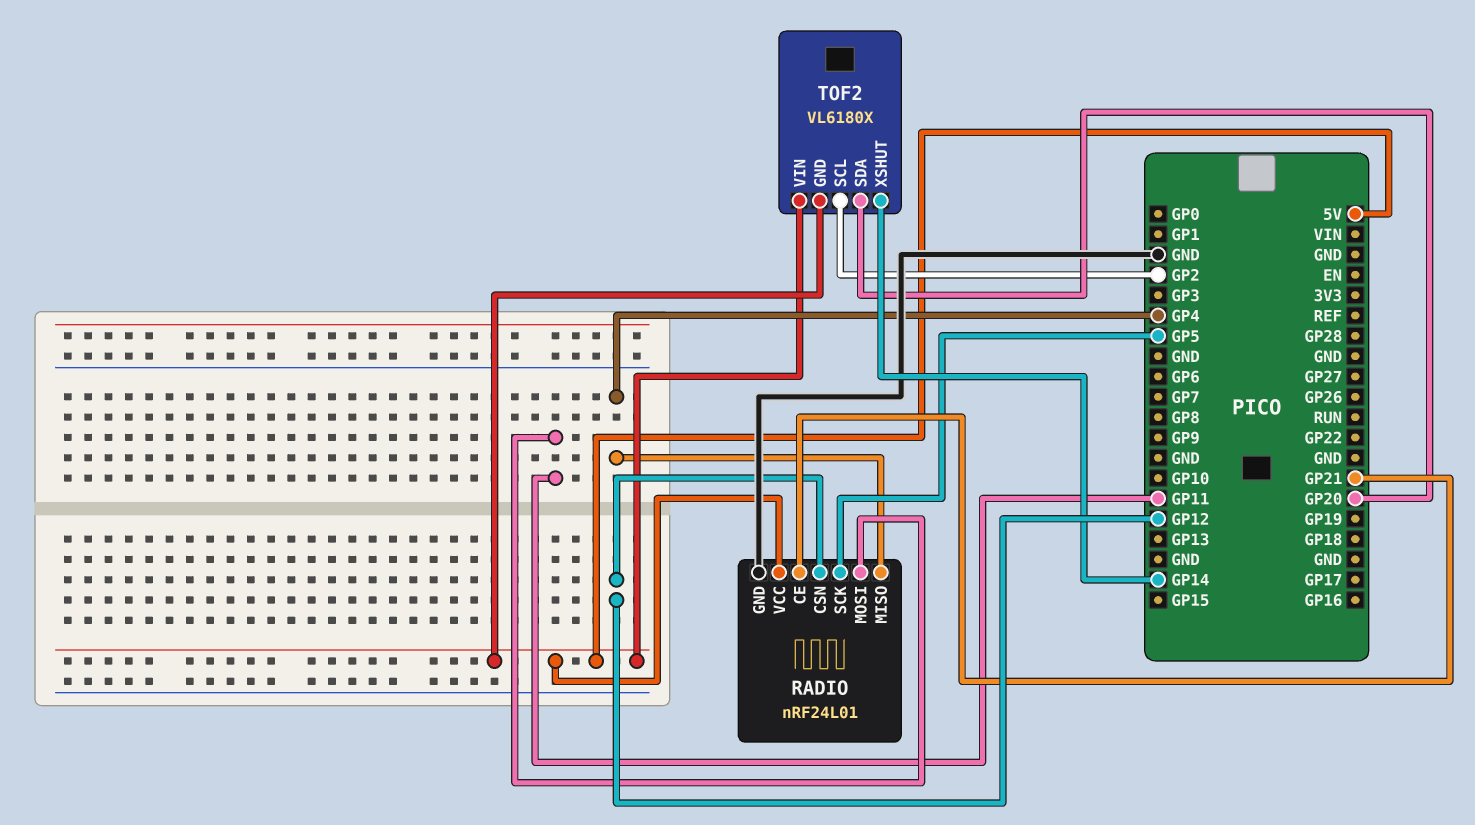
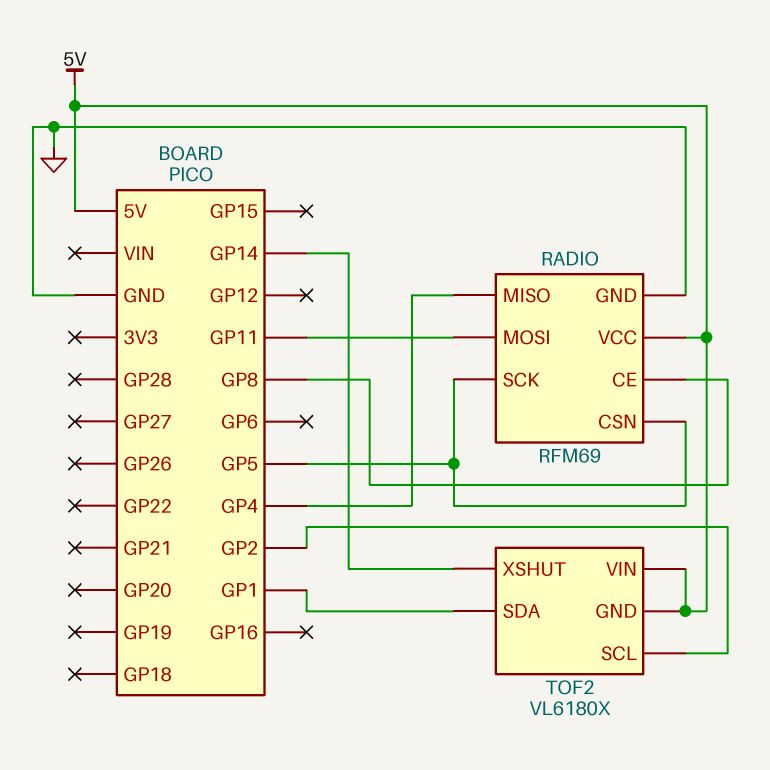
RADIO: nRF24L01 -> RFM69
RADIO pin CE: GP21 -> GP8
RADIO pin CSN: GP12 -> GP5
TOF2 pin SDA: GP20 -> GP1

